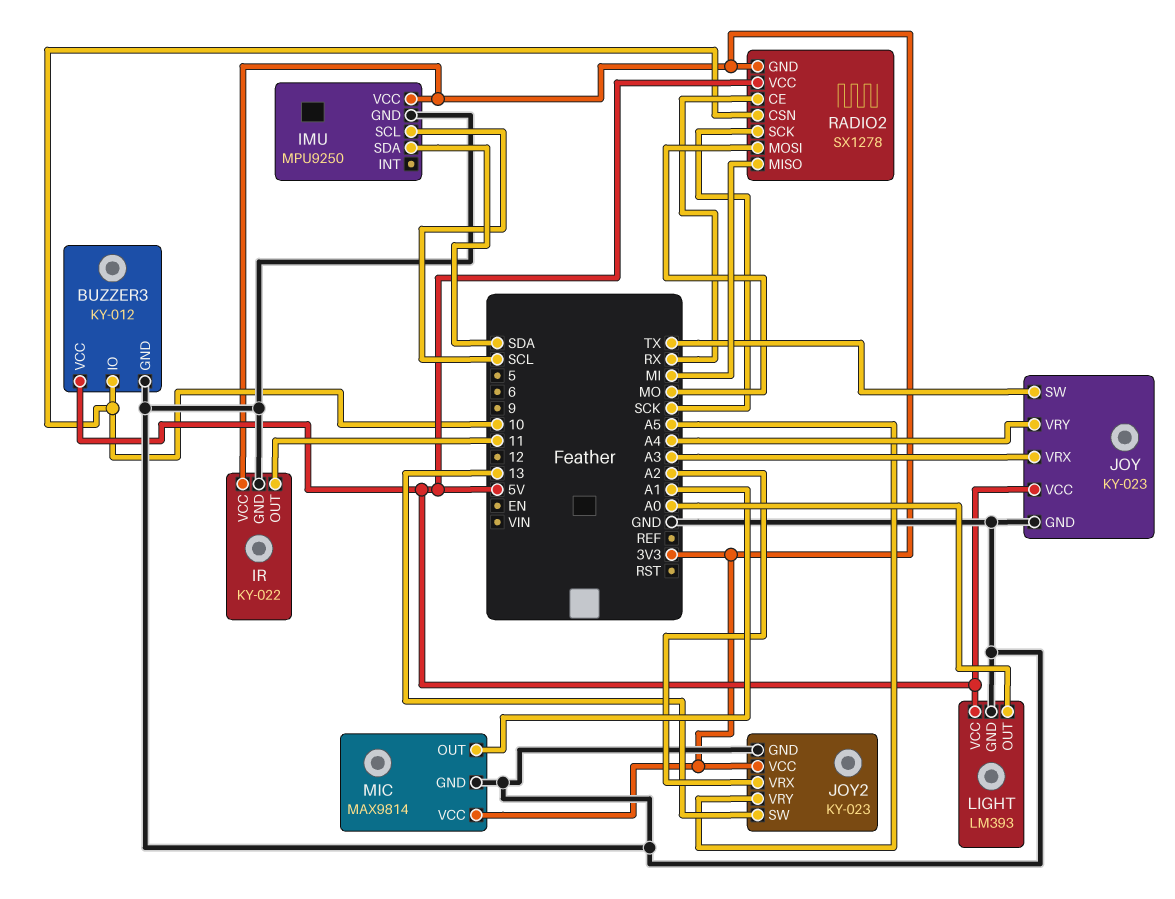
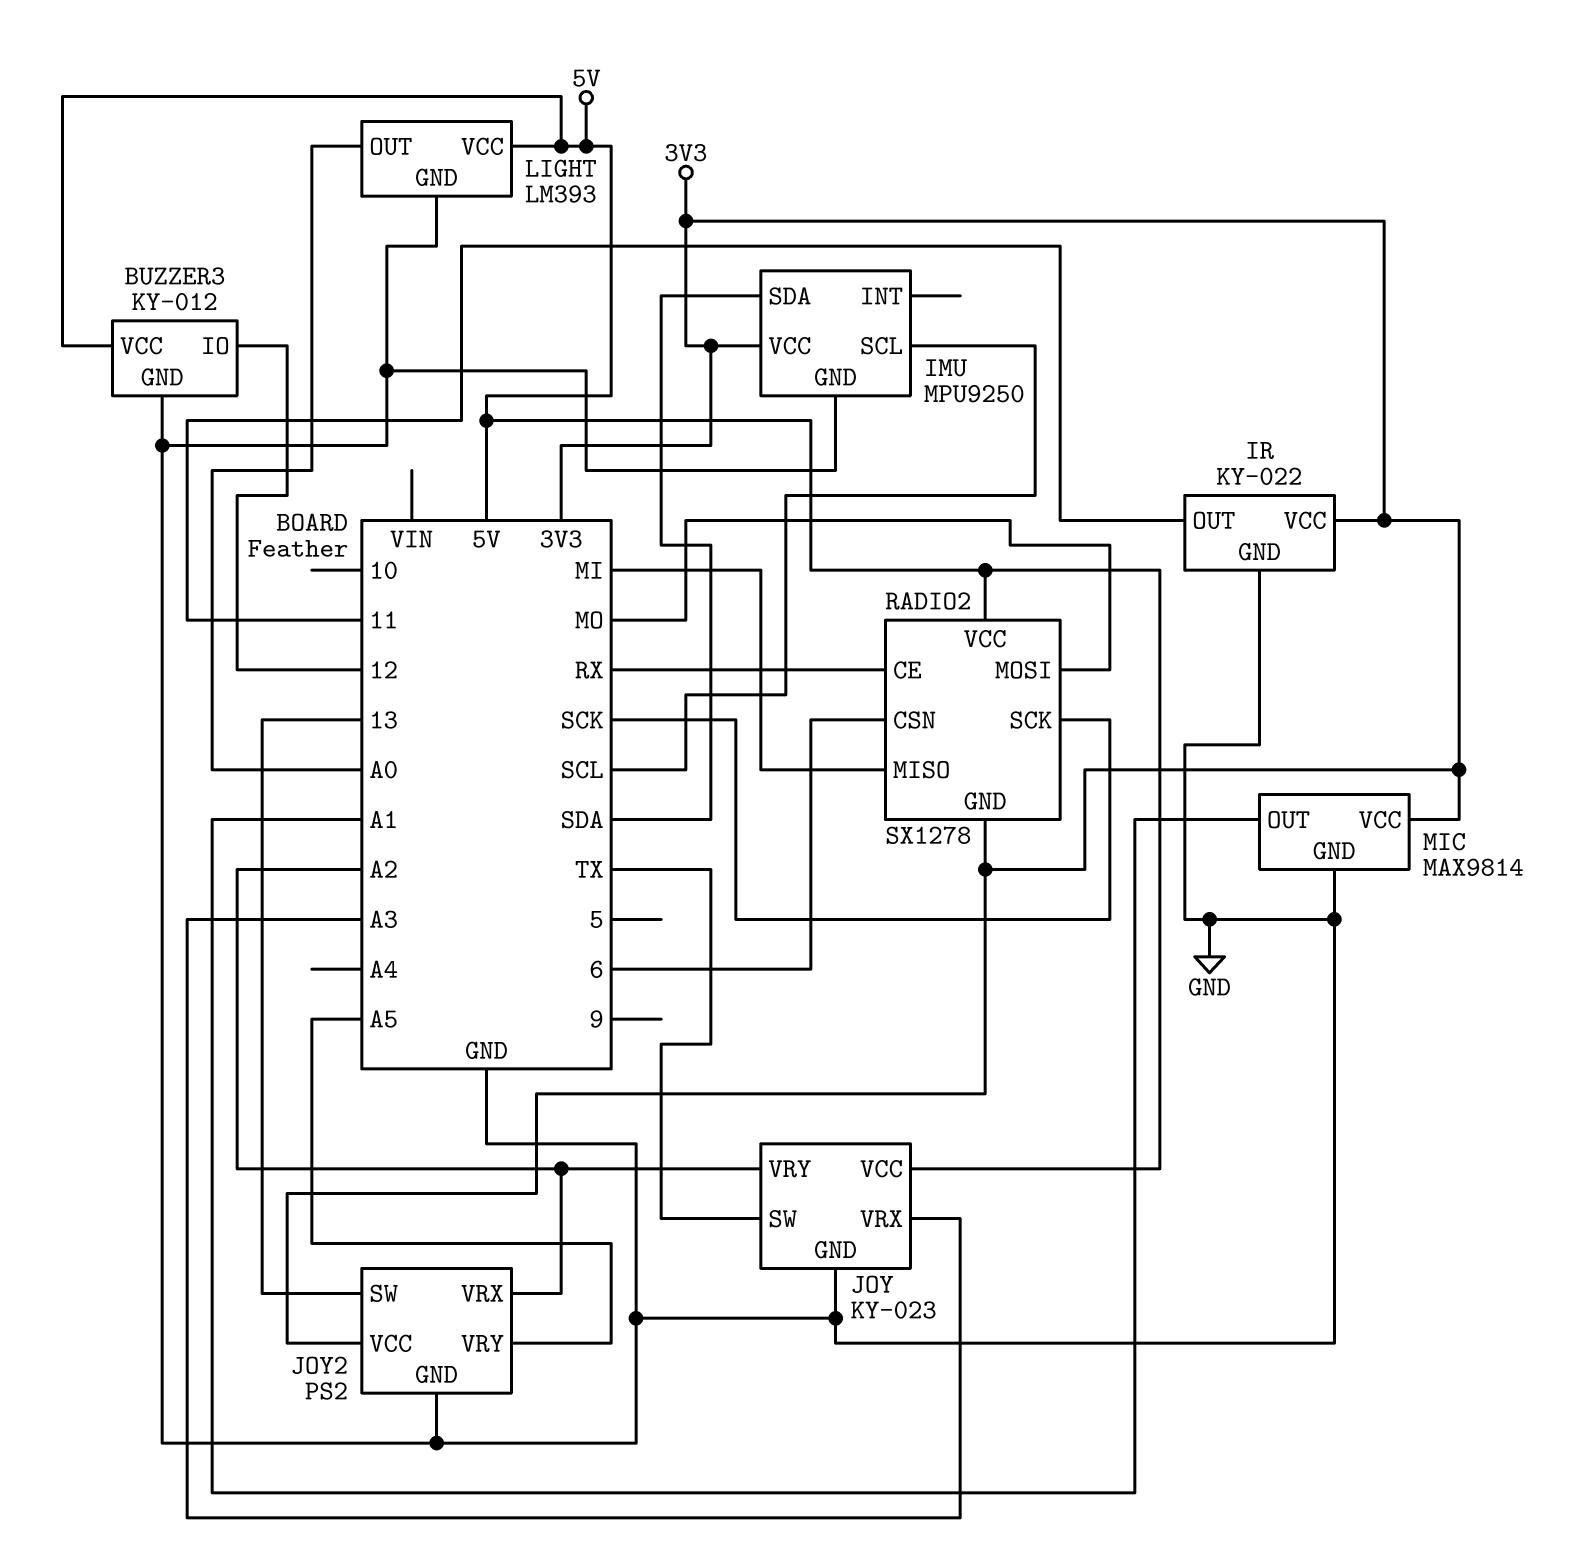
BUZZER3 pin IO: 10 -> 12
JOY pin VRY: A4 -> A2
JOY2: KY-023 -> PS2
RADIO2 pin CSN: 10 -> 6

